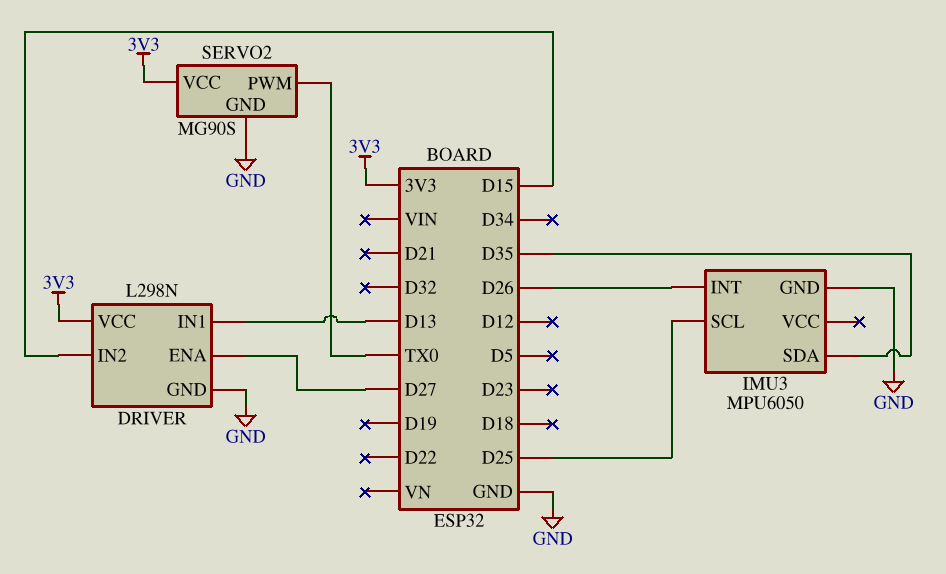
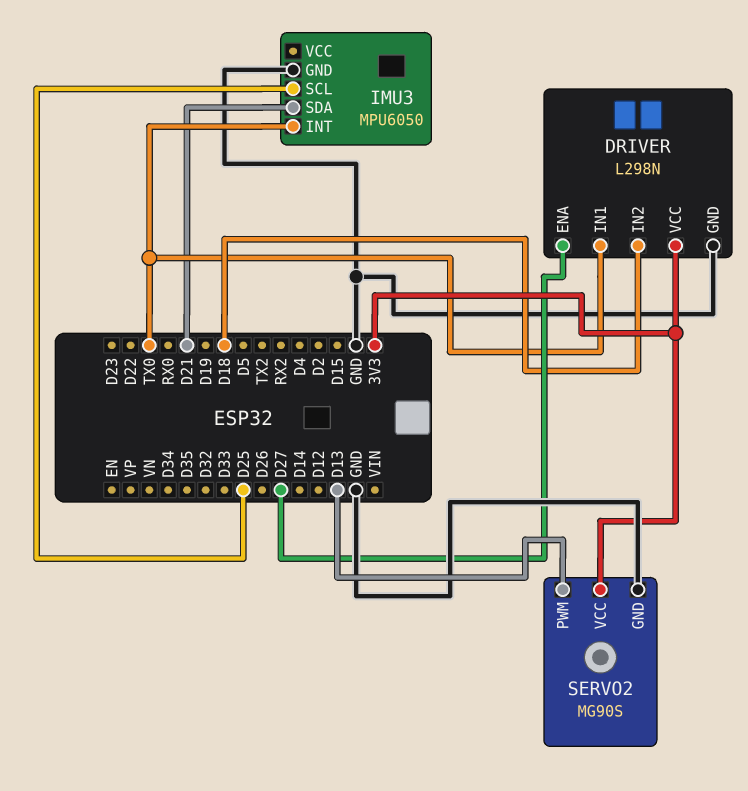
DRIVER pin IN1: D13 -> TX0
DRIVER pin IN2: D15 -> D18
IMU3 pin INT: D26 -> TX0
IMU3 pin SDA: D35 -> D21
SERVO2 pin PWM: TX0 -> D13

